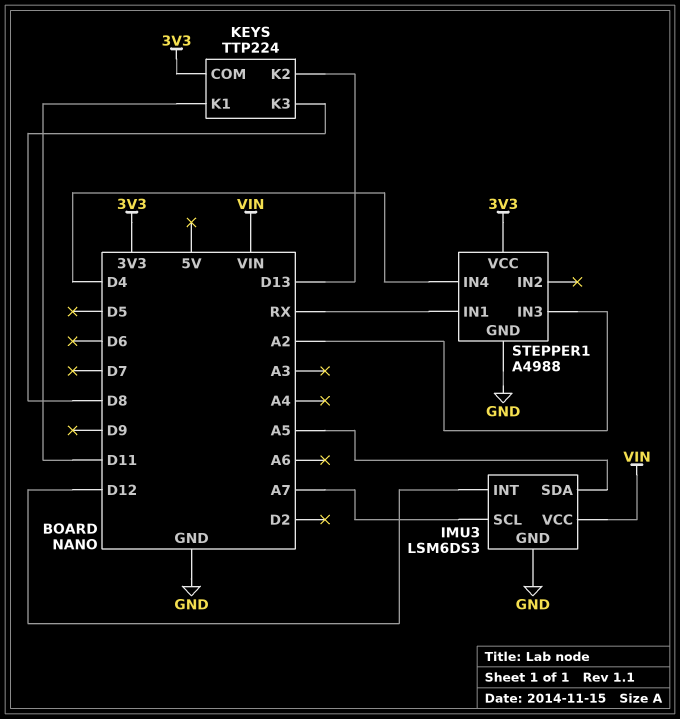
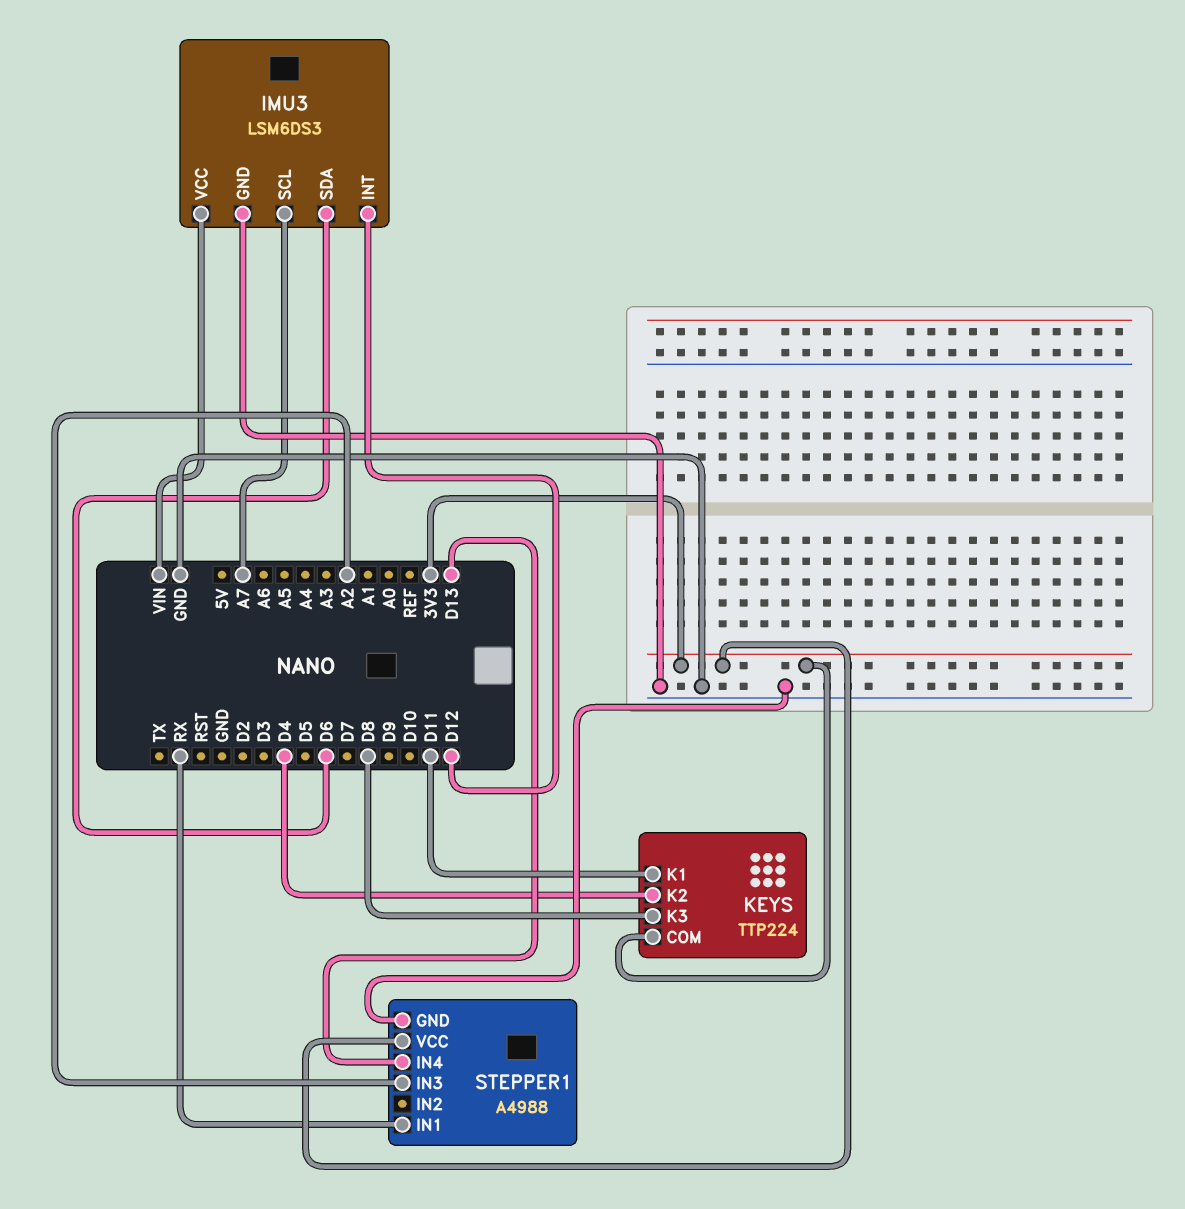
IMU3 pin SDA: A5 -> D6
KEYS pin K2: D13 -> D4
STEPPER1 pin IN4: D4 -> D13

